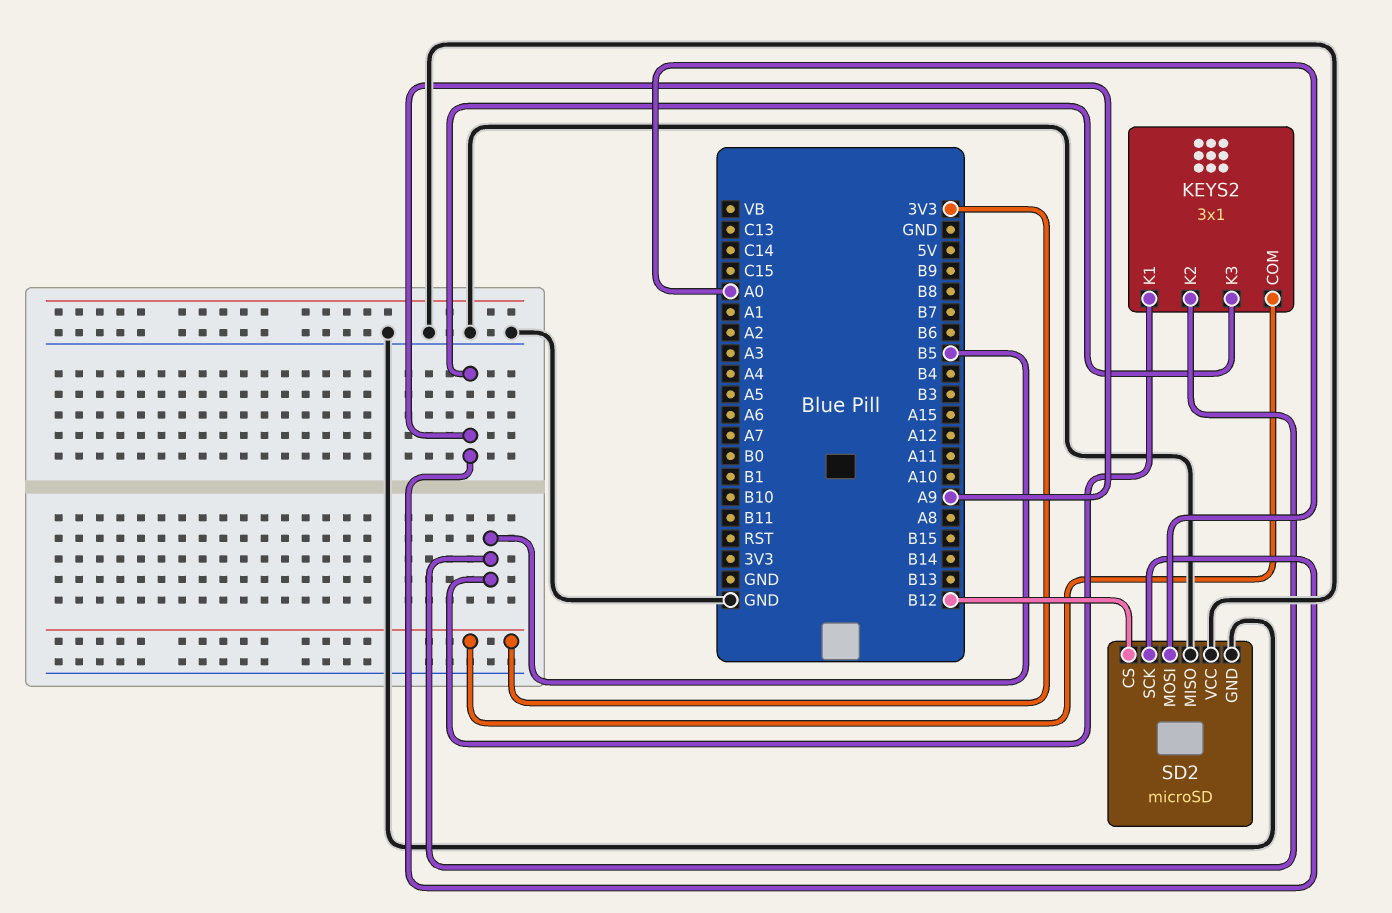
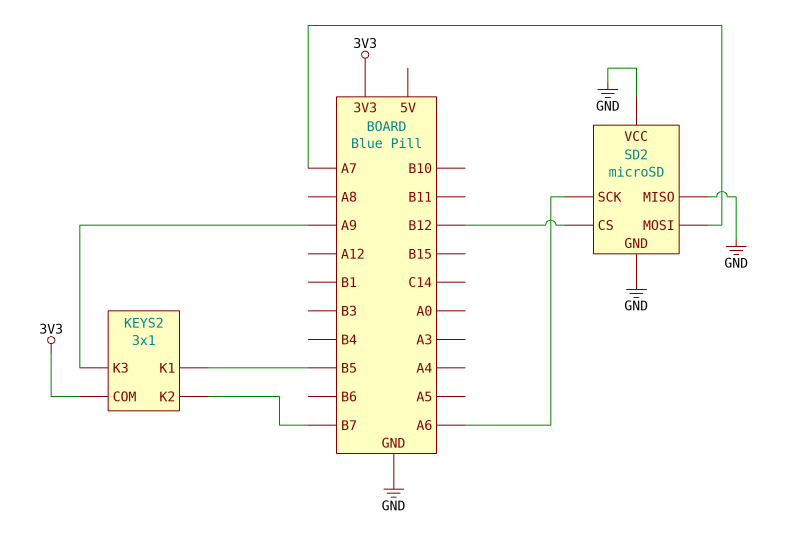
KEYS2 pin K2: B5 -> B7
SD2 pin MOSI: A0 -> A7
SD2 pin SCK: A9 -> A6

